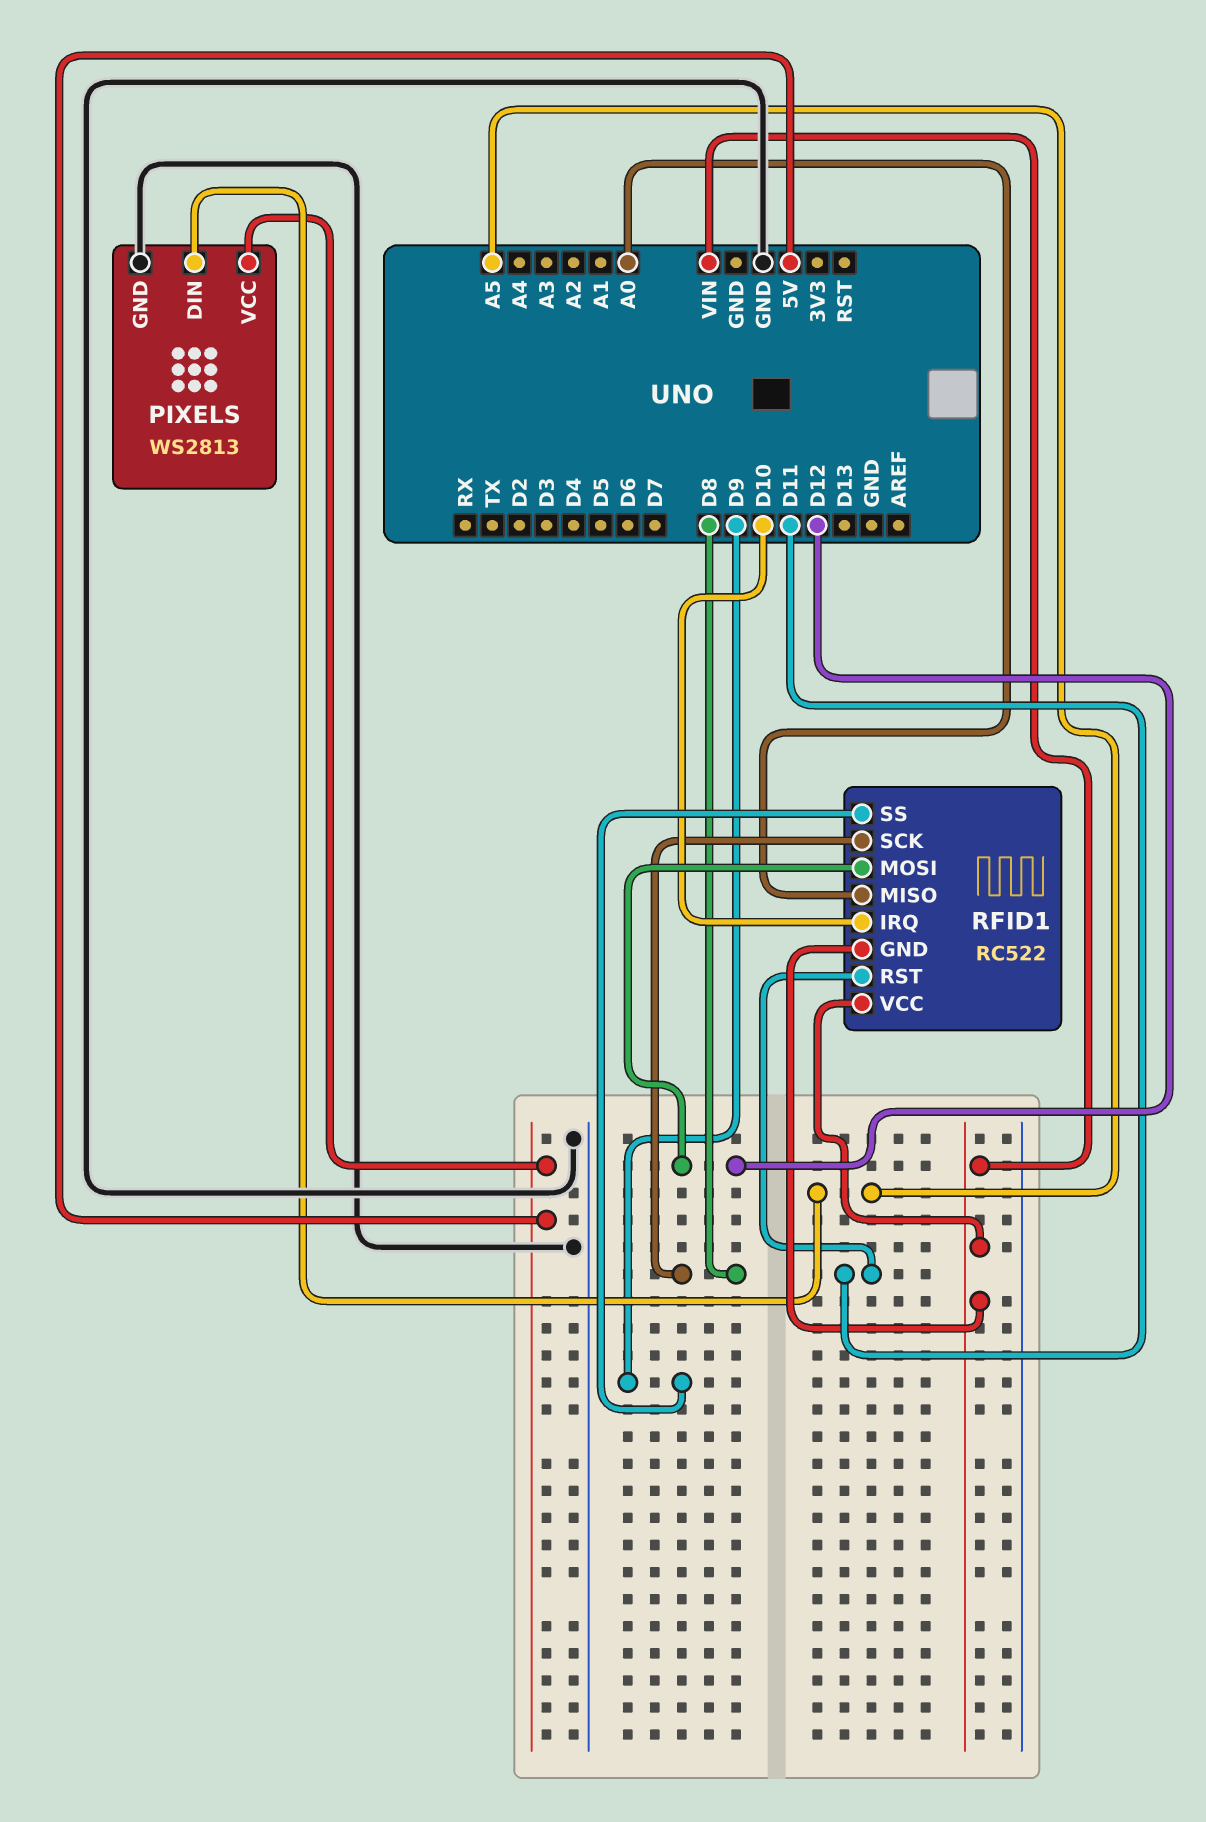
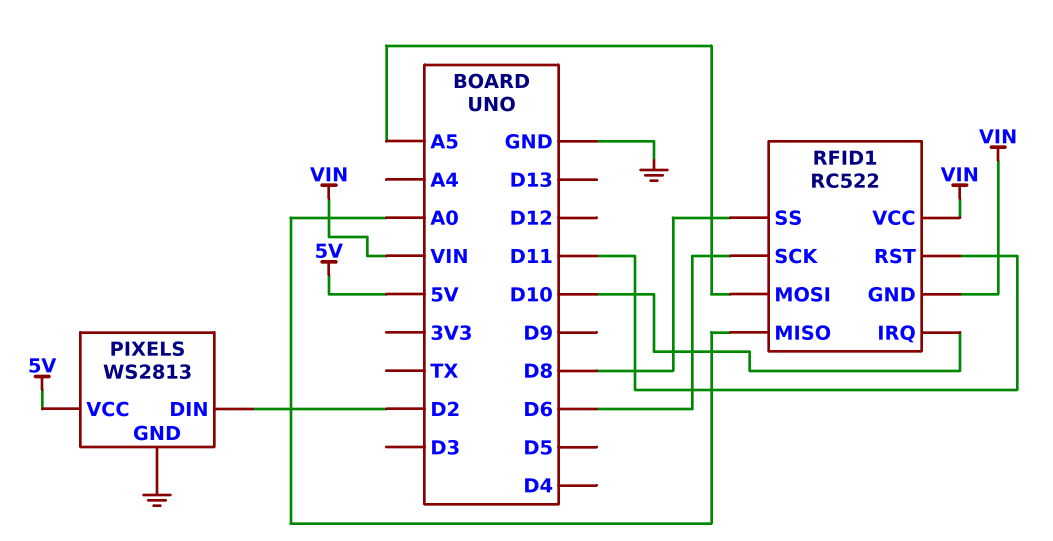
PIXELS pin DIN: A5 -> D2
RFID1 pin MOSI: D12 -> A5
RFID1 pin SCK: D8 -> D6
RFID1 pin SS: D9 -> D8

